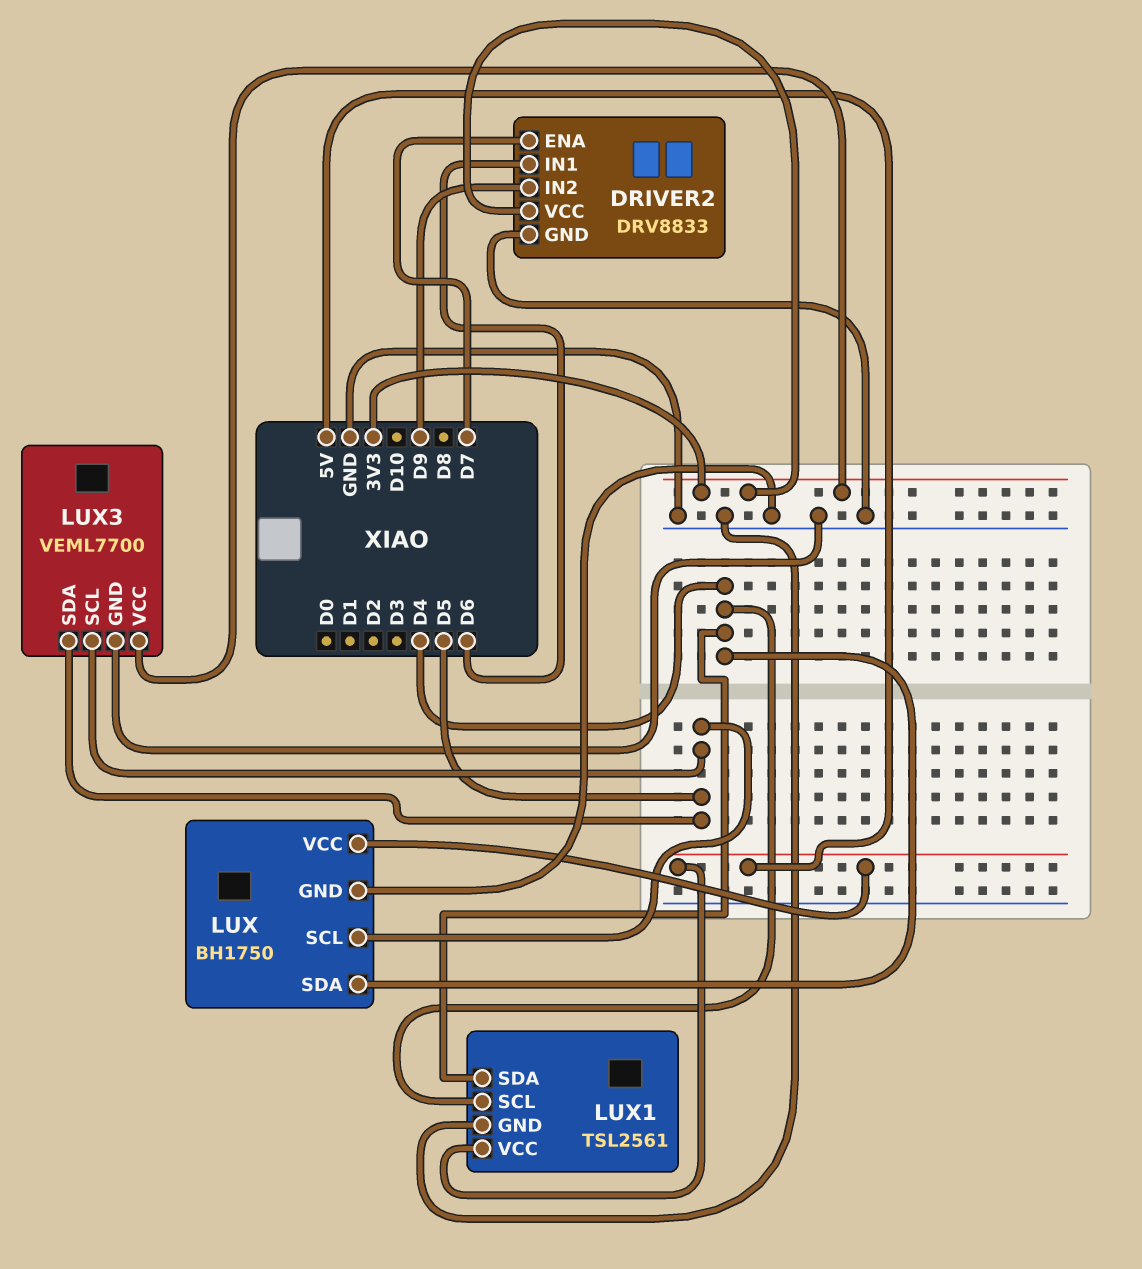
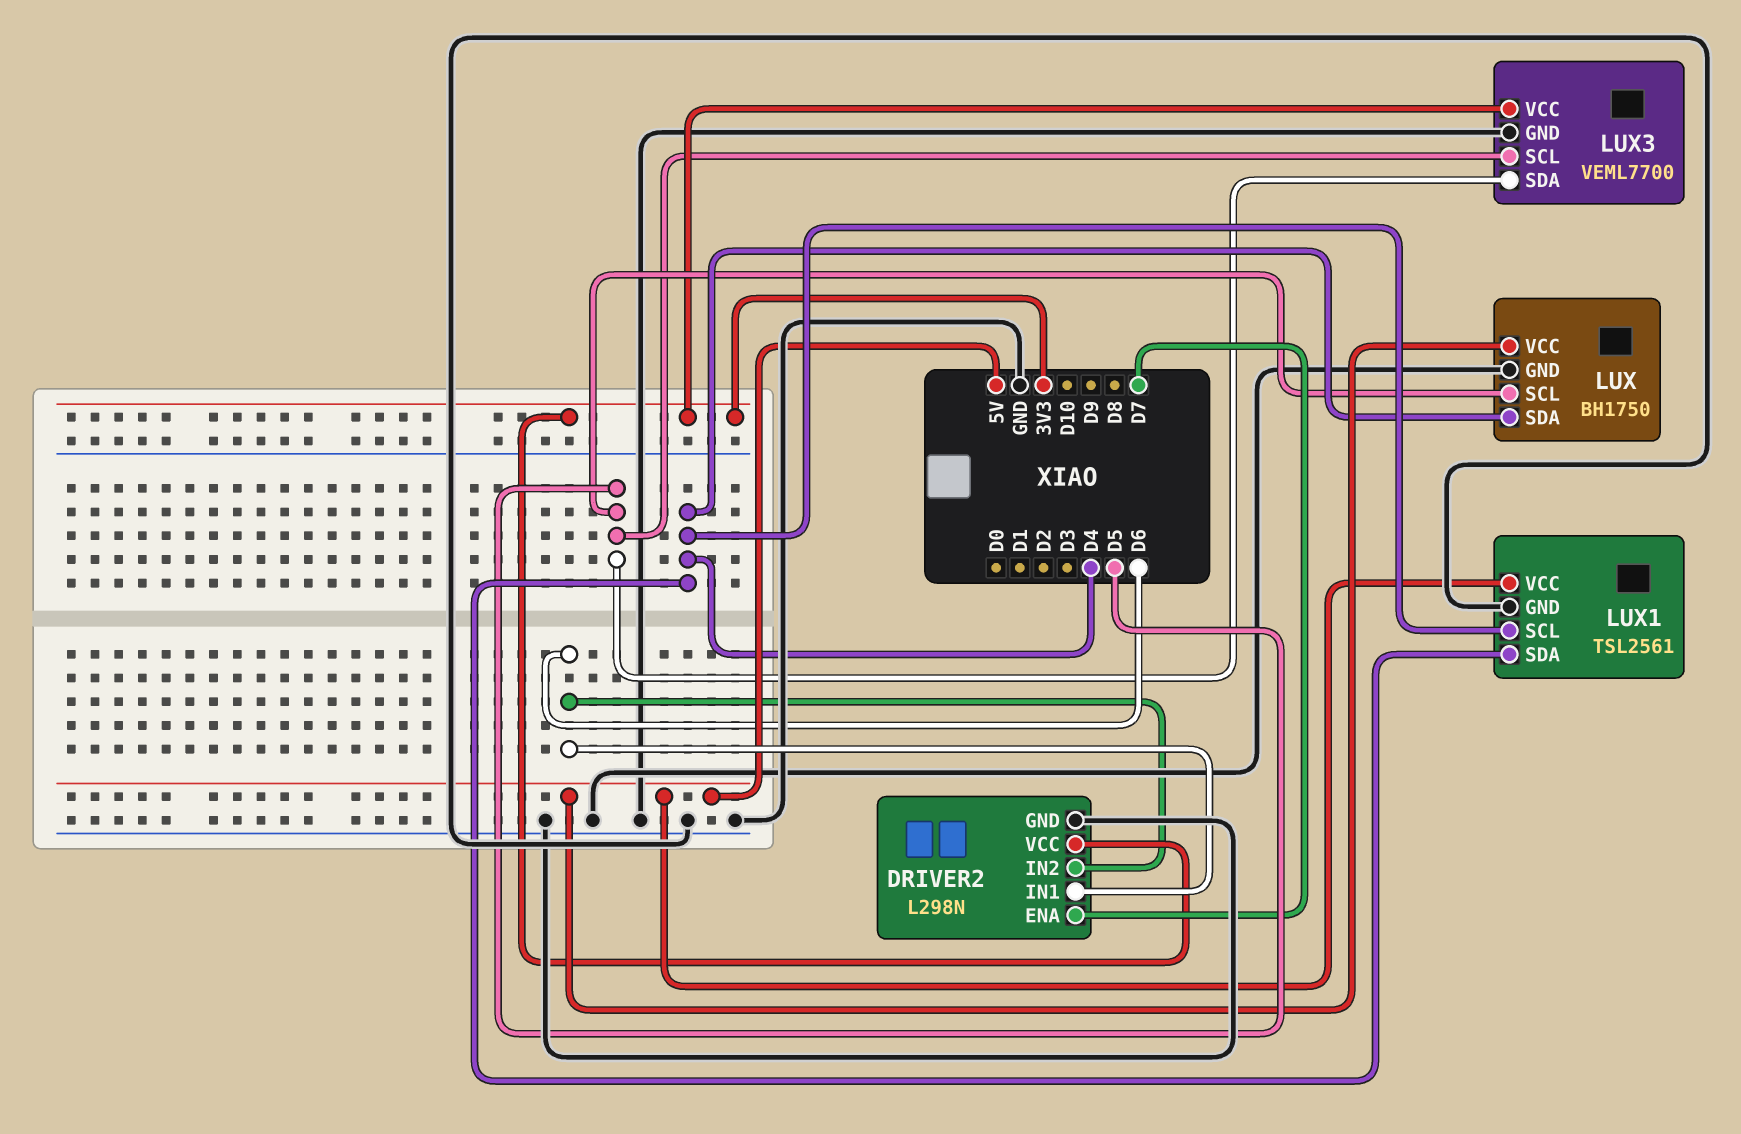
DRIVER2: DRV8833 -> L298N
DRIVER2 pin IN2: D9 -> D6

